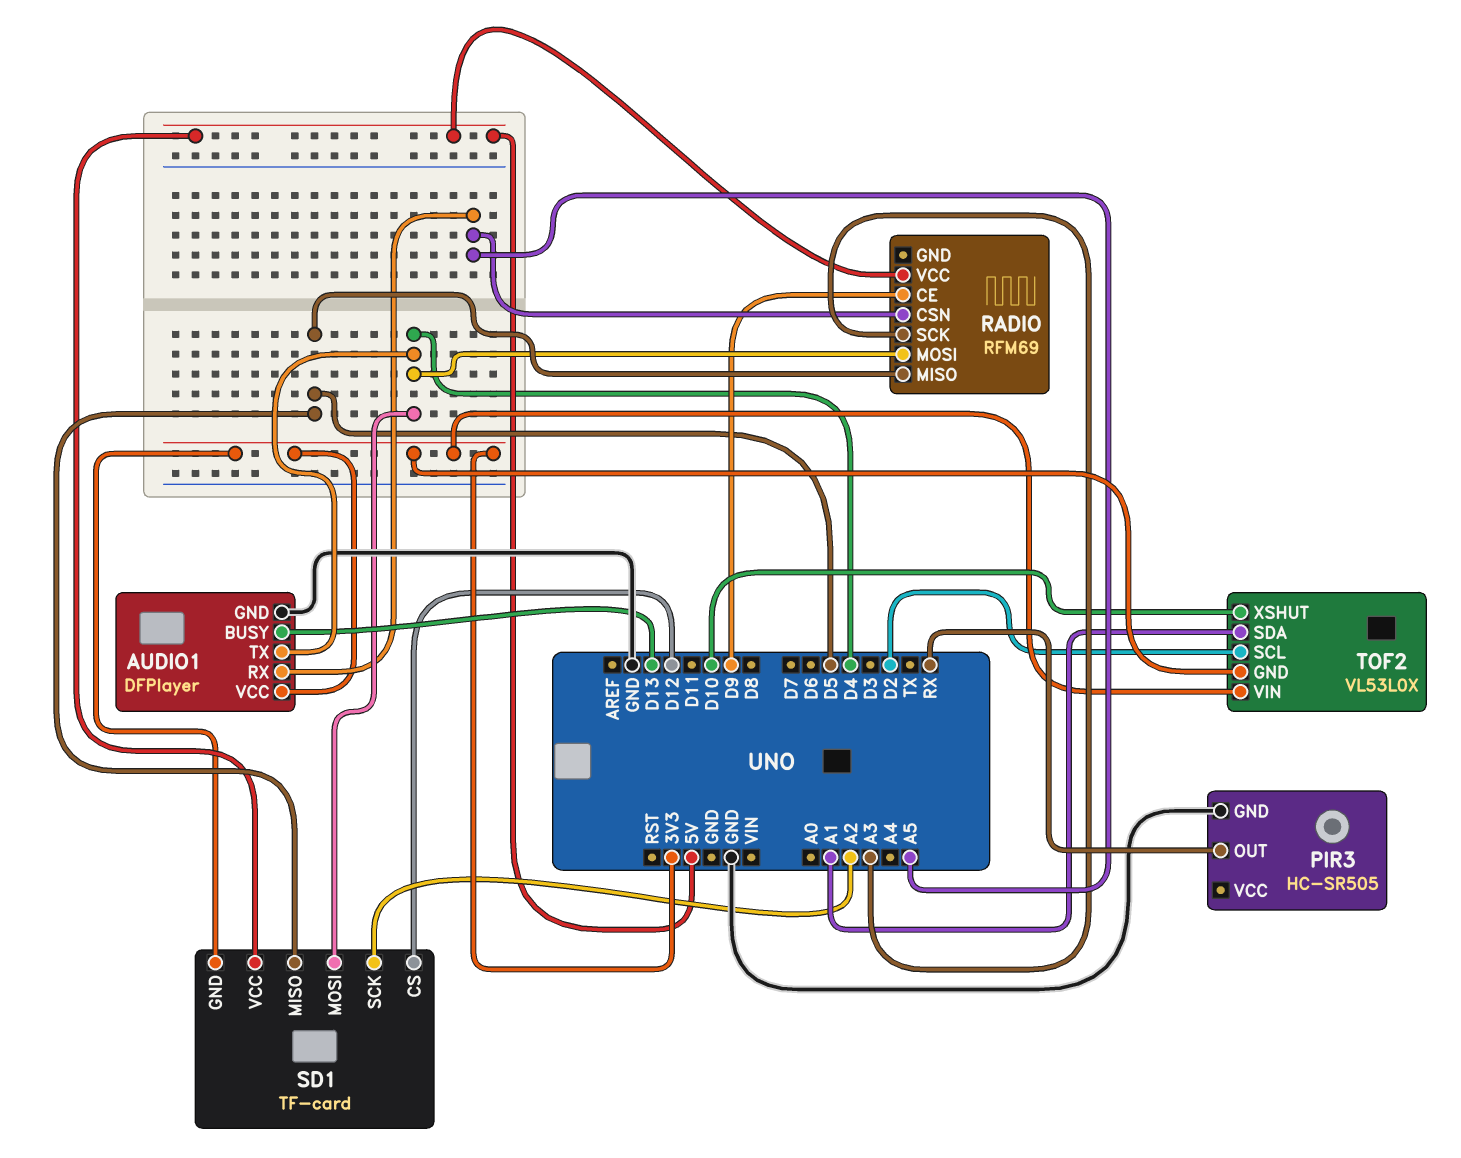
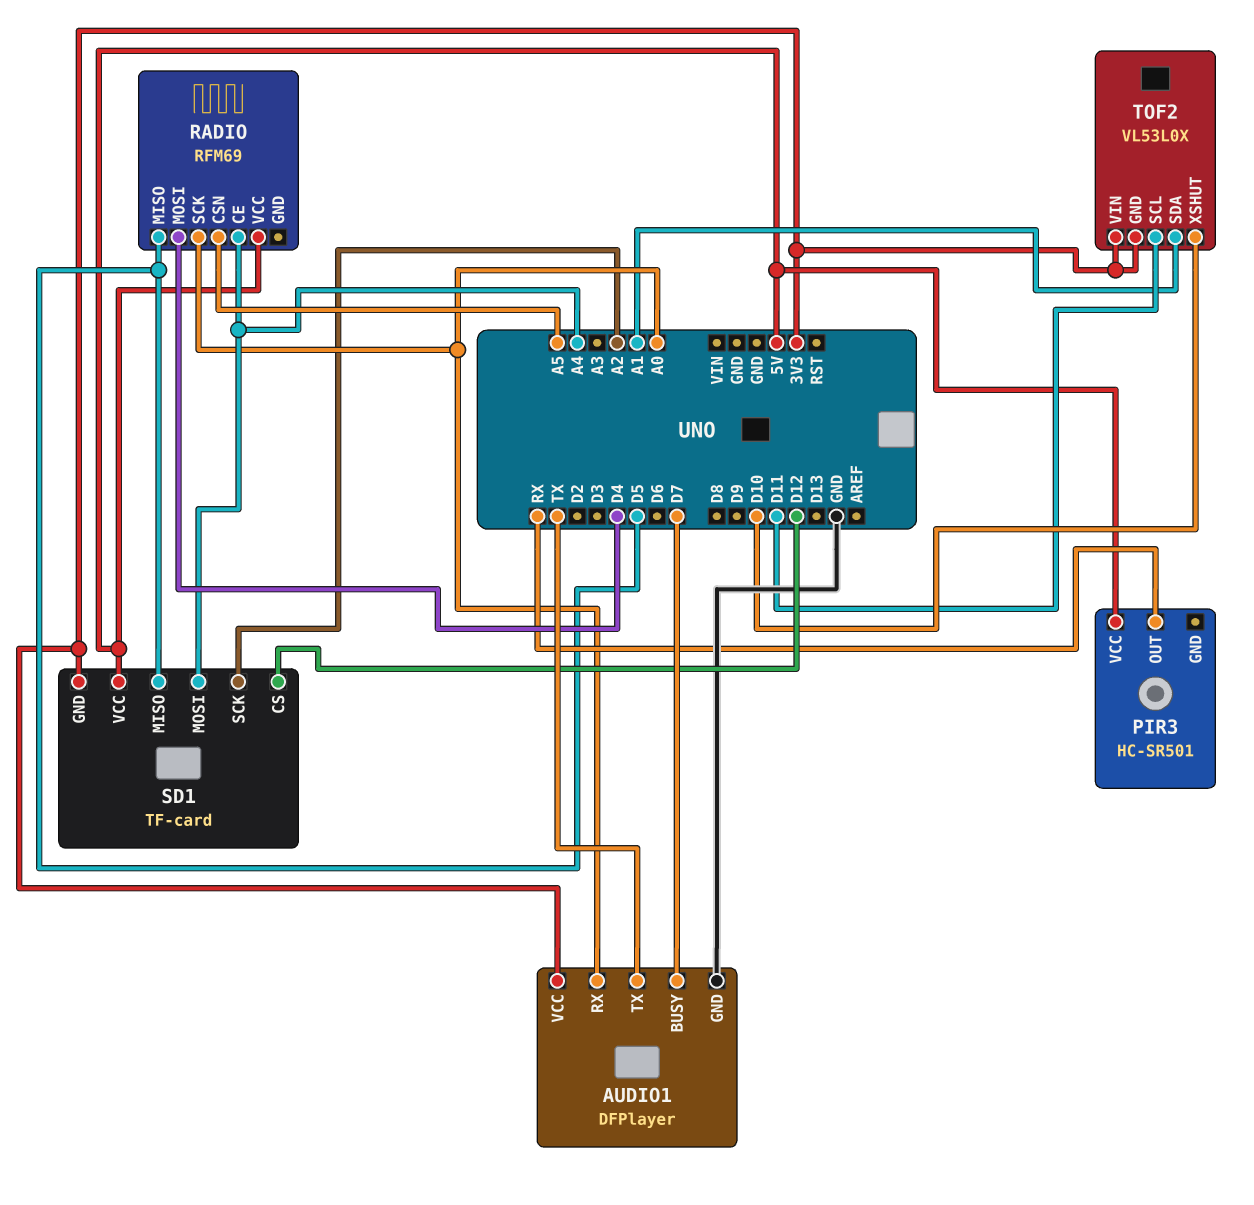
AUDIO1 pin BUSY: D13 -> D7
AUDIO1 pin RX: A5 -> A0
AUDIO1 pin TX: D4 -> TX
PIR3: HC-SR505 -> HC-SR501
PIR3 pin GND: GND -> none
PIR3 pin VCC: none -> 5V
RADIO pin CE: D9 -> A4
RADIO pin SCK: A3 -> A0
SD1 pin MOSI: D4 -> A4
TOF2 pin SCL: D2 -> D11

